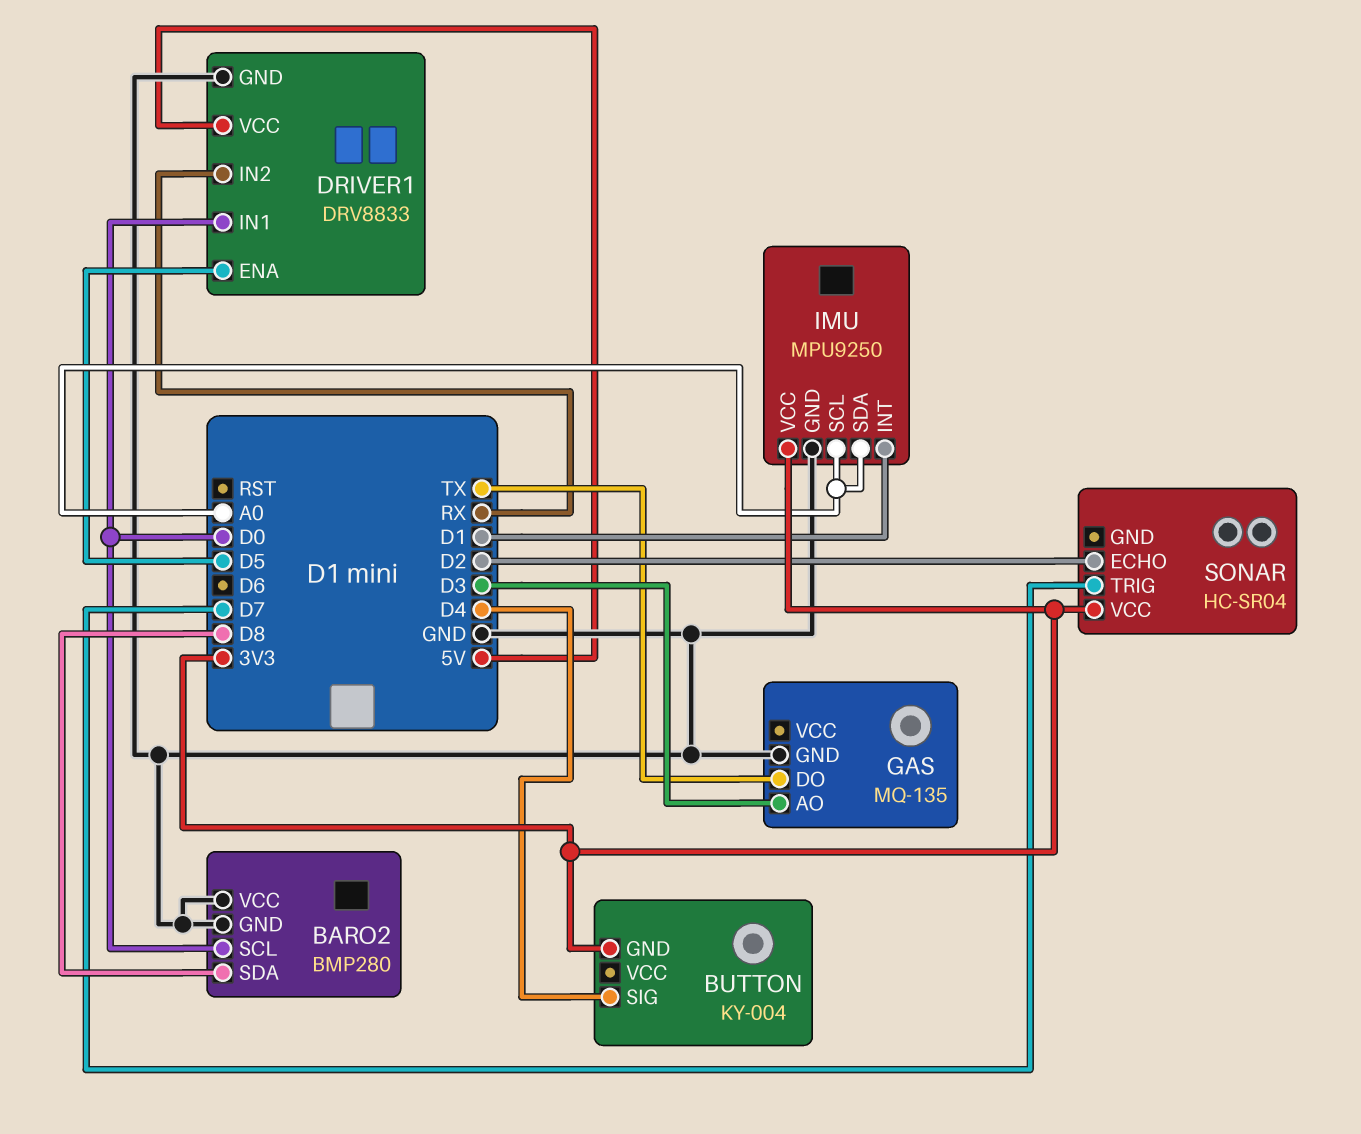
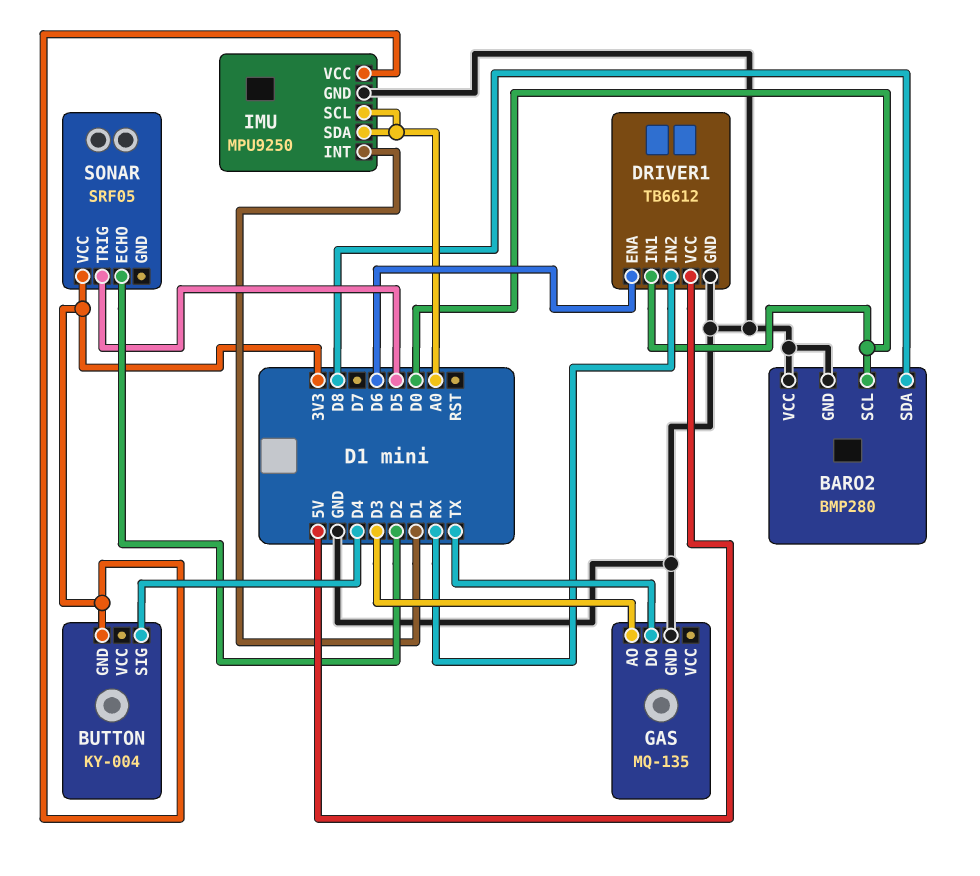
DRIVER1: DRV8833 -> TB6612
DRIVER1 pin ENA: D5 -> D6
SONAR: HC-SR04 -> SRF05
SONAR pin TRIG: D7 -> D5

